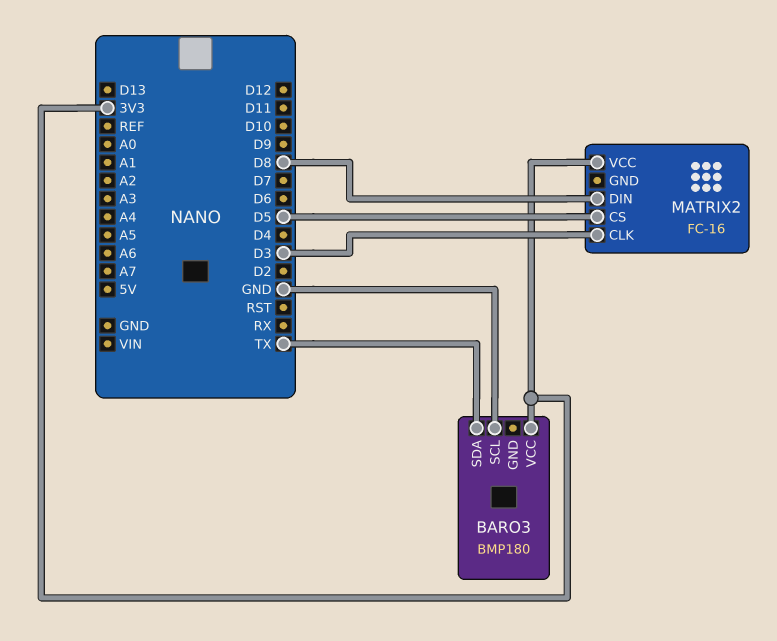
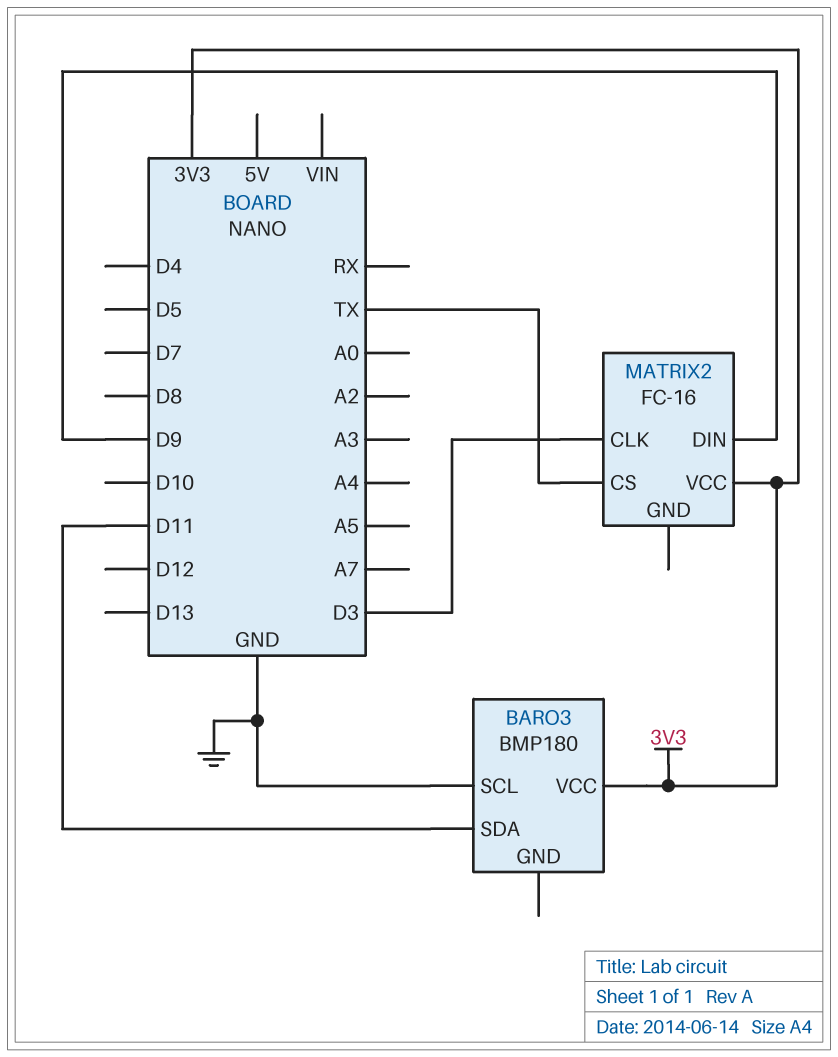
BARO3 pin SDA: TX -> D11
MATRIX2 pin CS: D5 -> TX
MATRIX2 pin DIN: D8 -> D9

